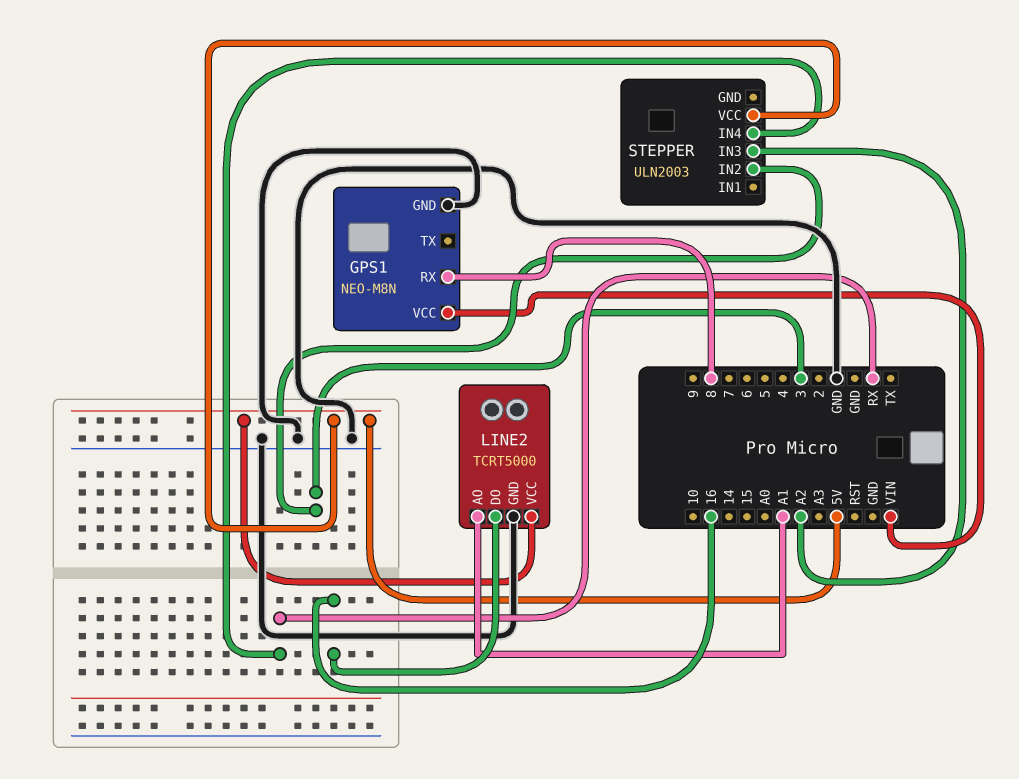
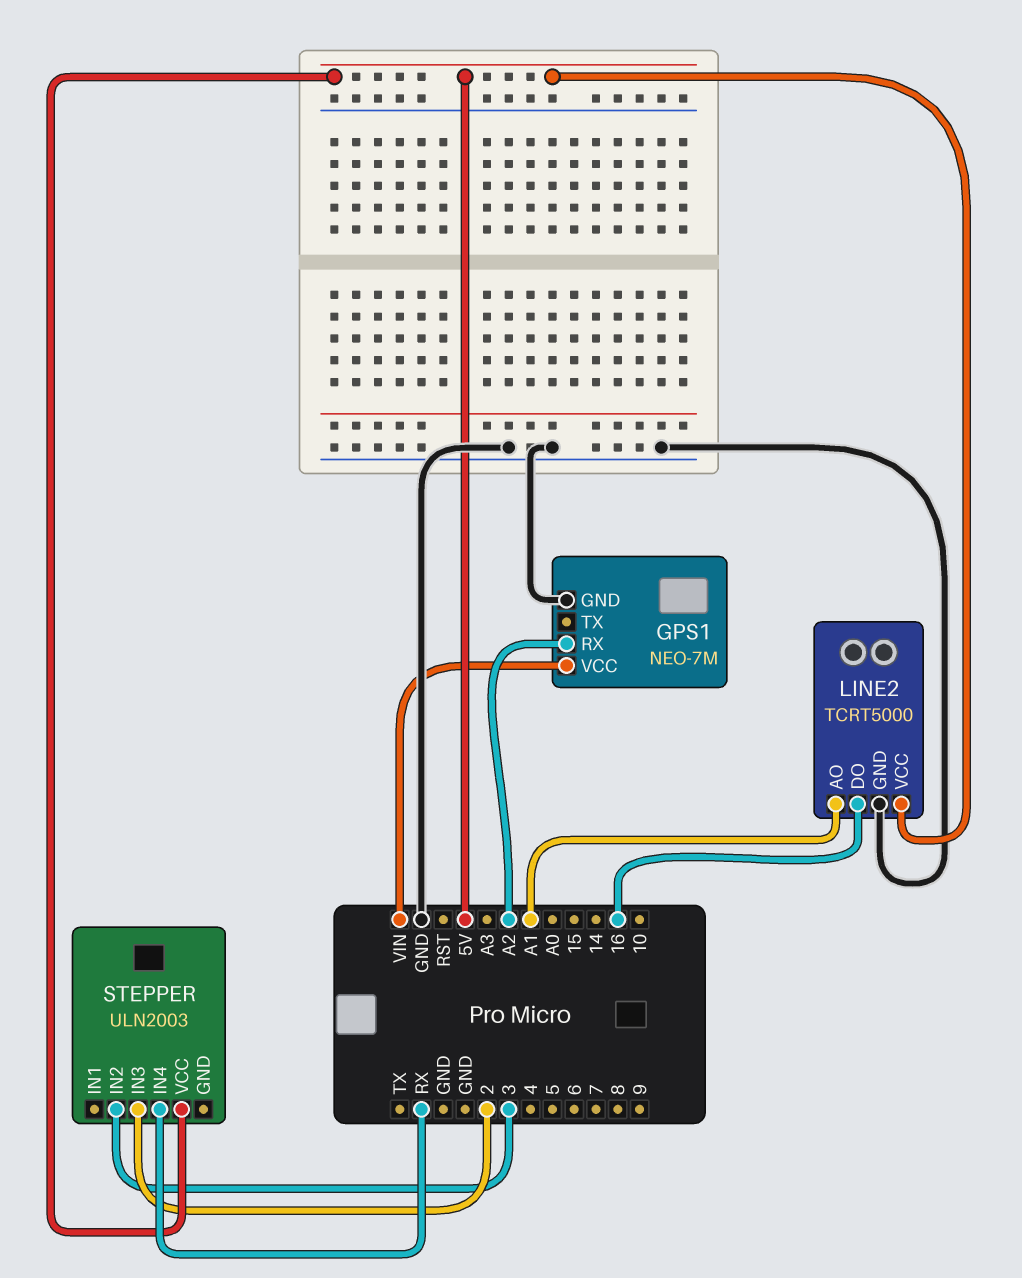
GPS1: NEO-M8N -> NEO-7M
GPS1 pin RX: 8 -> A2
STEPPER pin IN3: A2 -> 2

